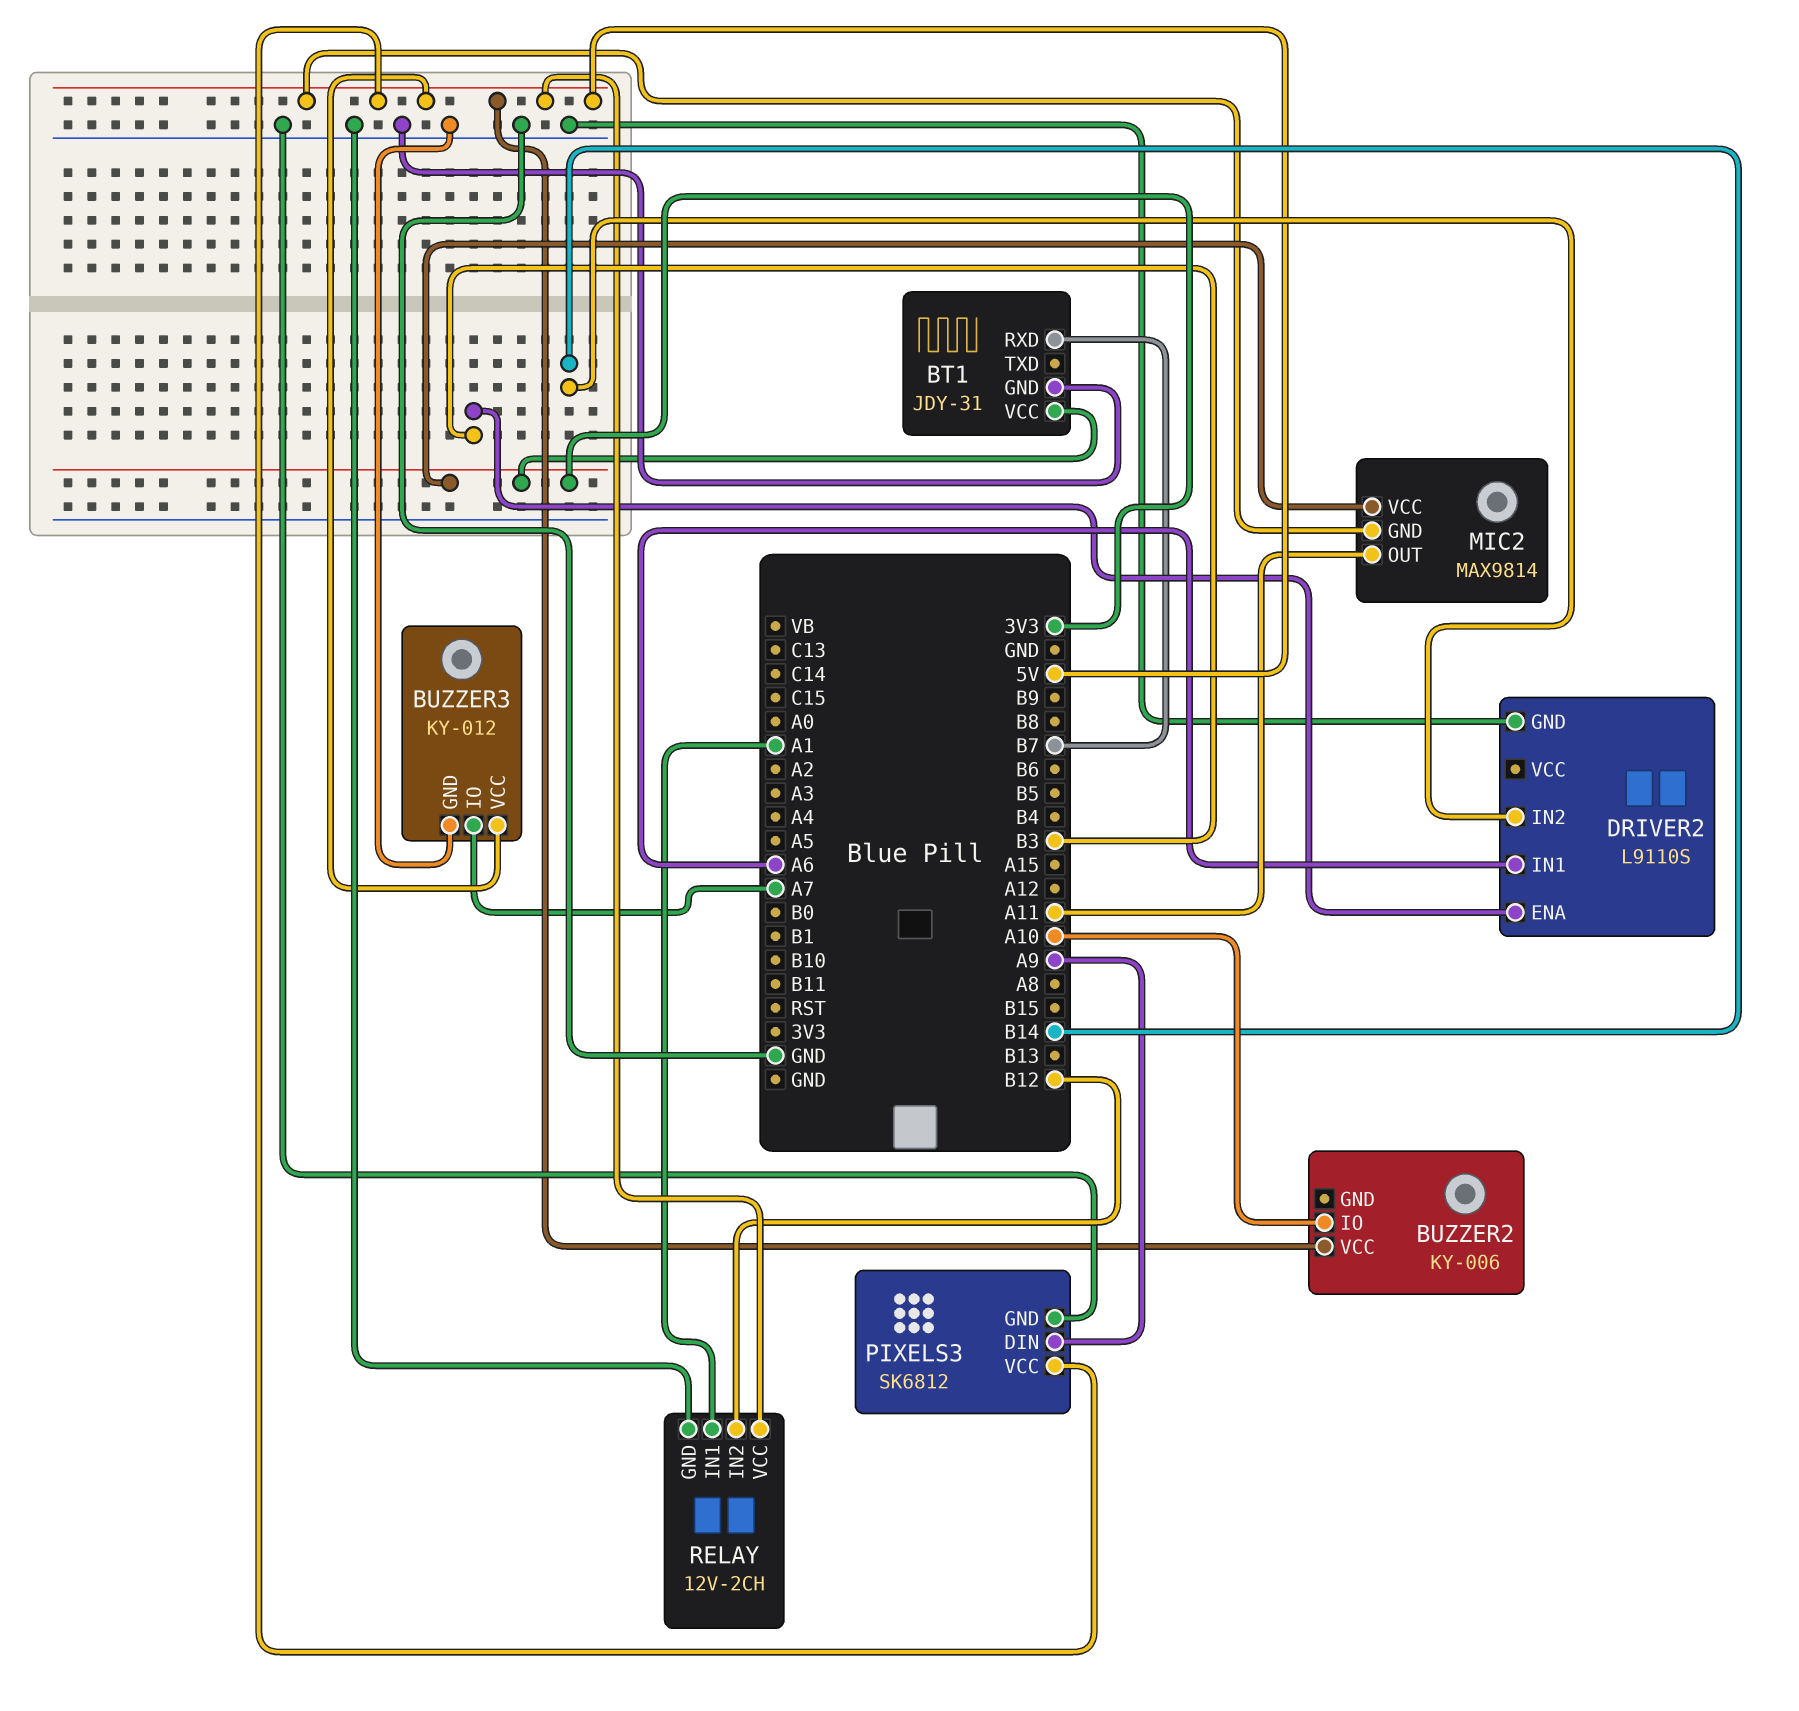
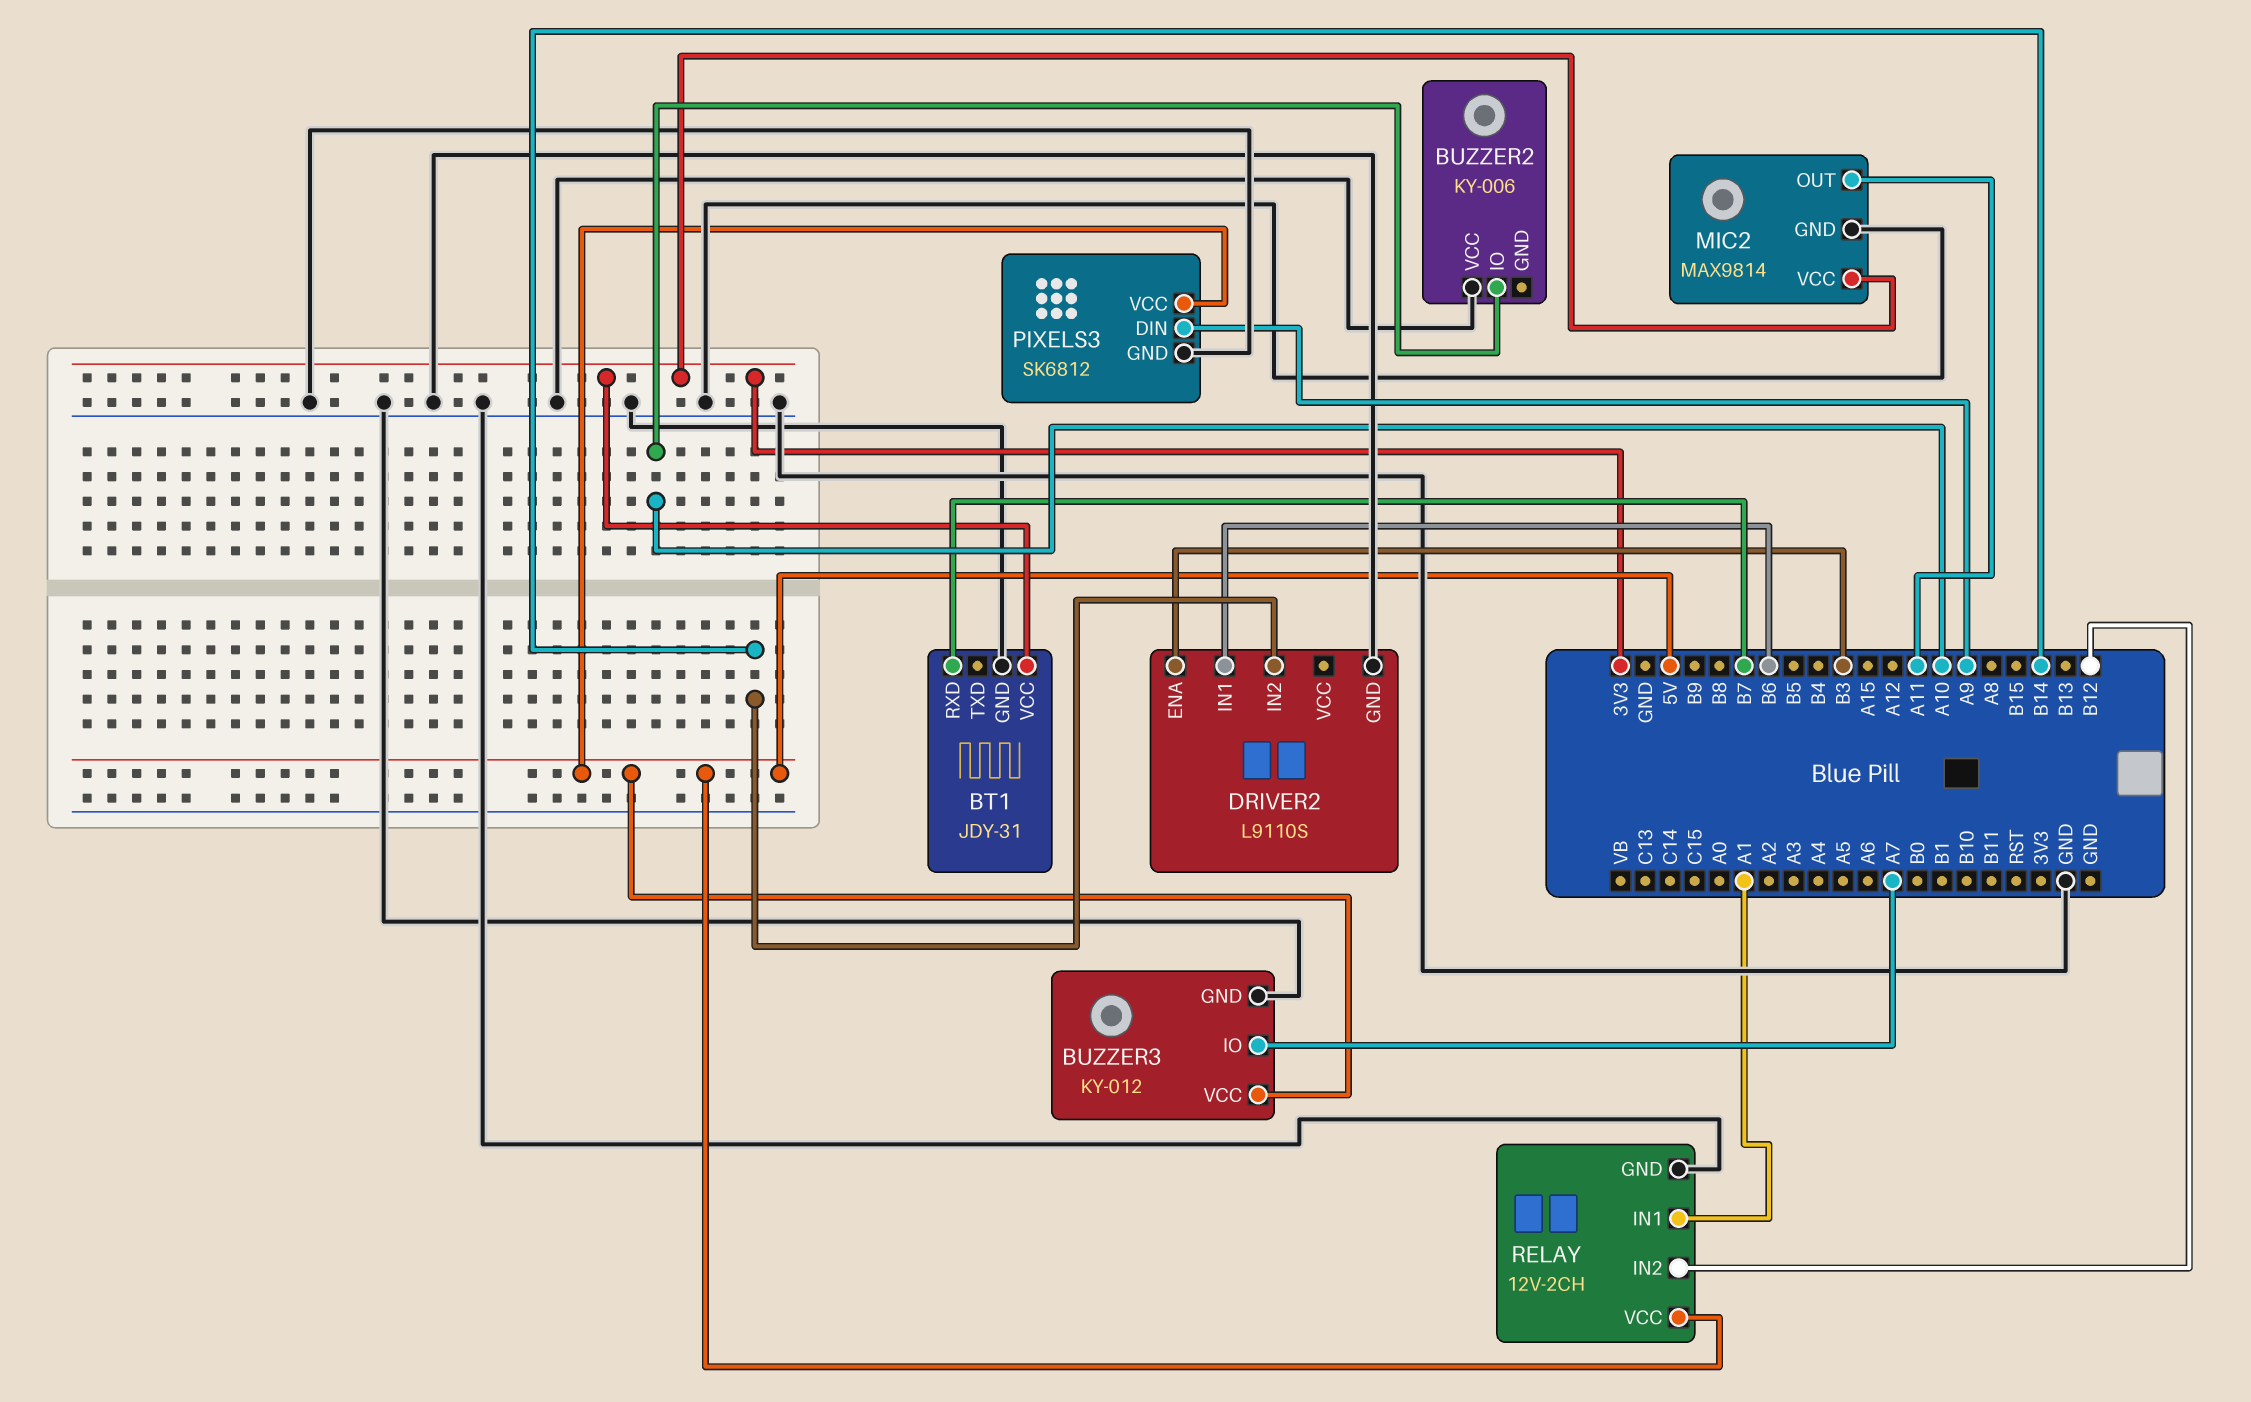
BUZZER2 pin VCC: 5V -> GND
DRIVER2 pin IN1: A6 -> B6
MIC2 pin GND: 5V -> GND

